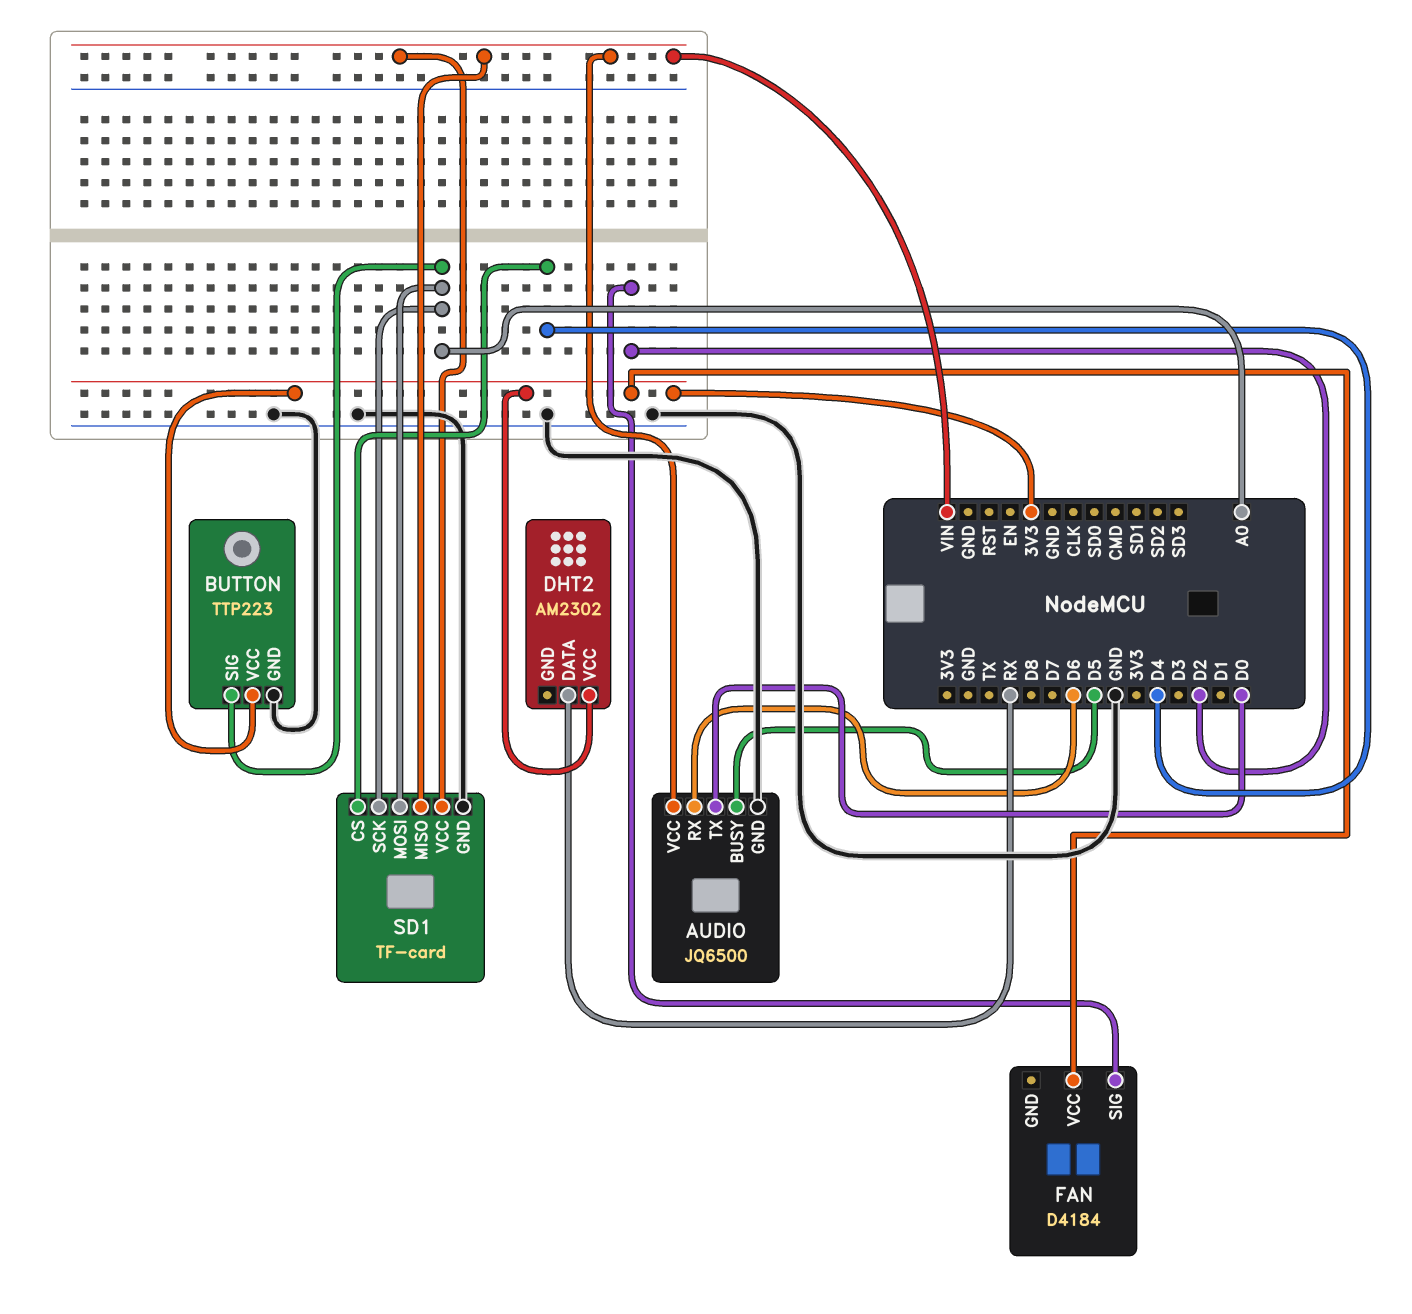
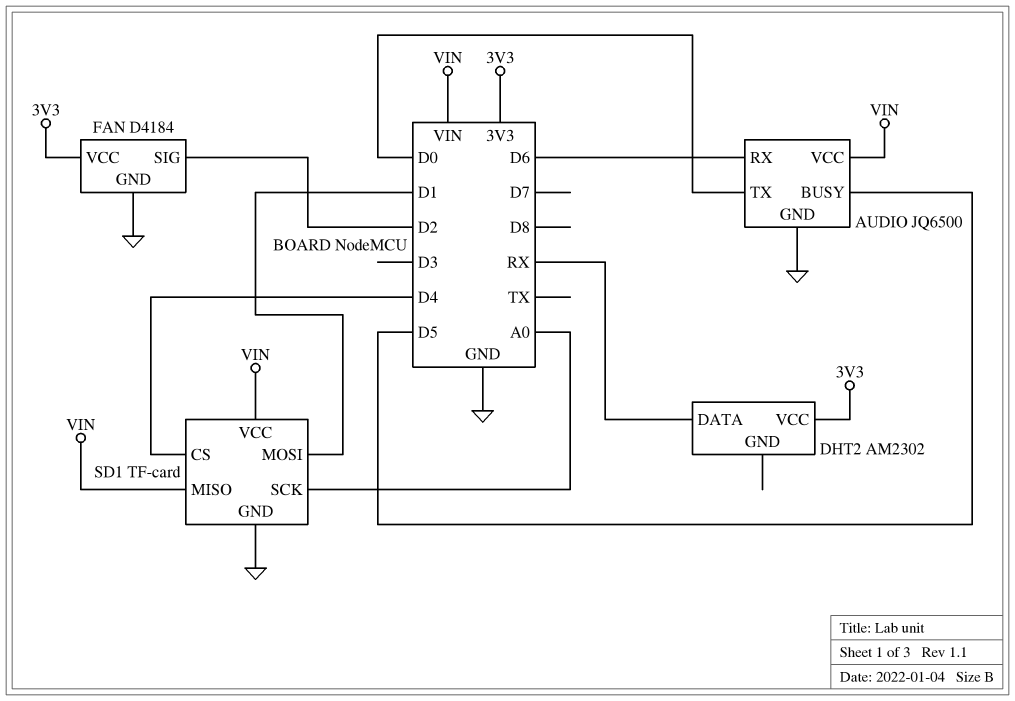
BUTTON: TTP223 -> none
BUTTON pin GND: GND -> none
BUTTON pin SIG: A0 -> none
BUTTON pin VCC: 3V3 -> none
FAN pin GND: none -> GND
SD1 pin MOSI: A0 -> D1

